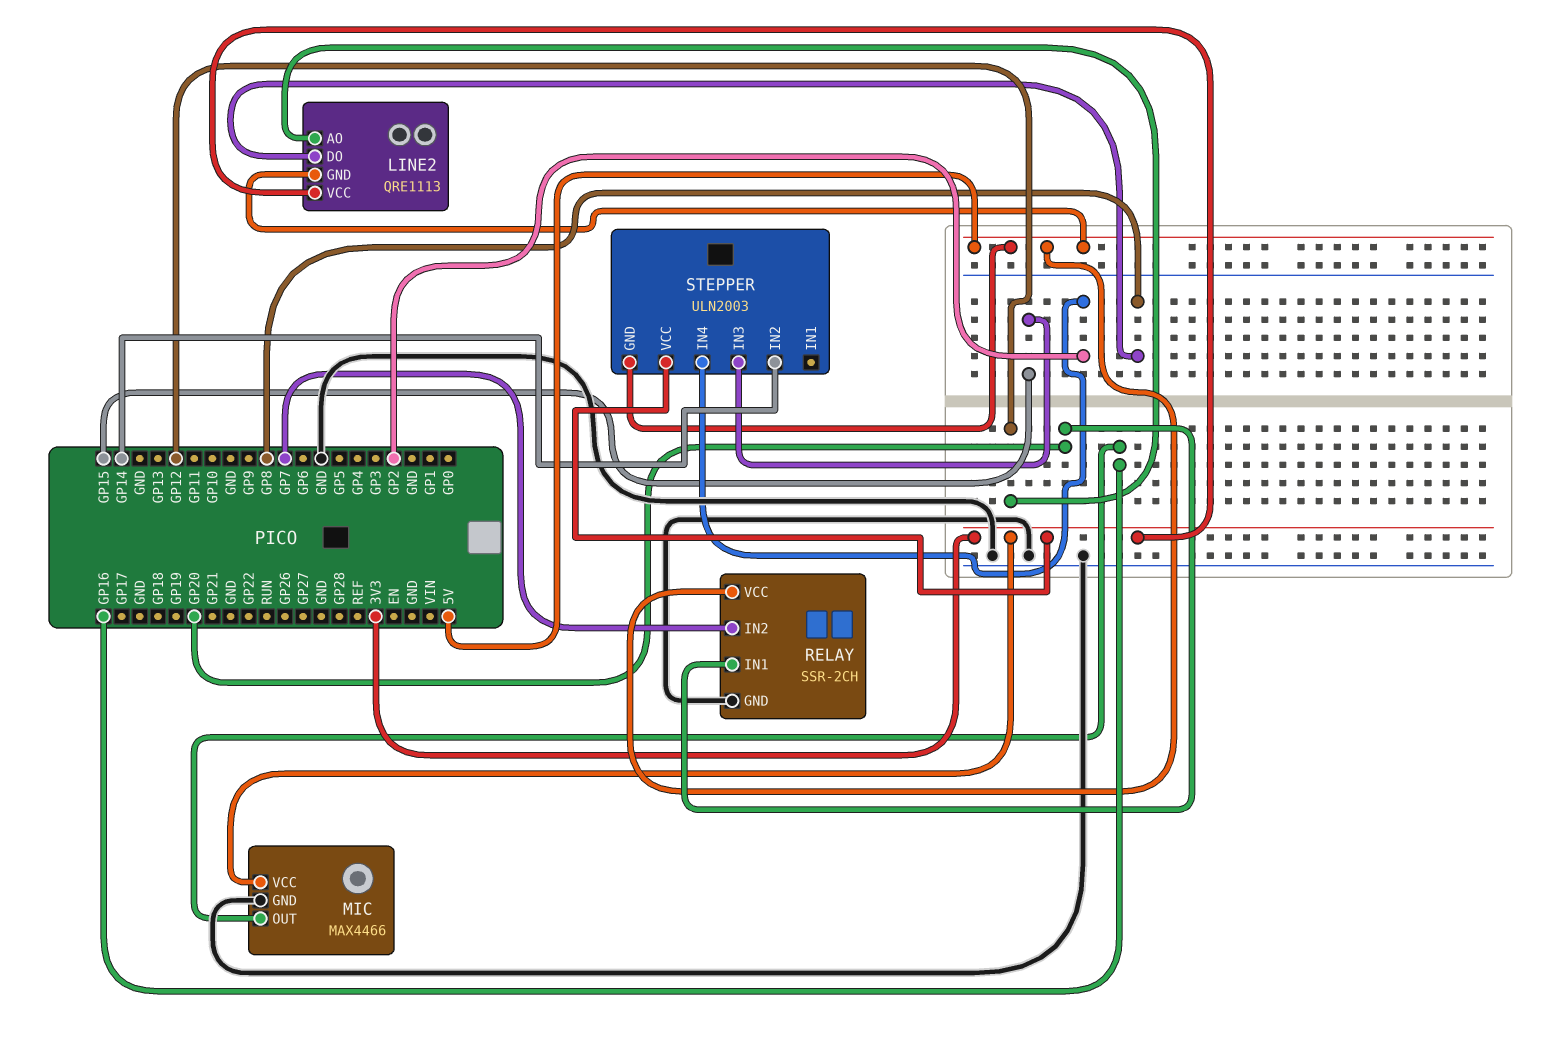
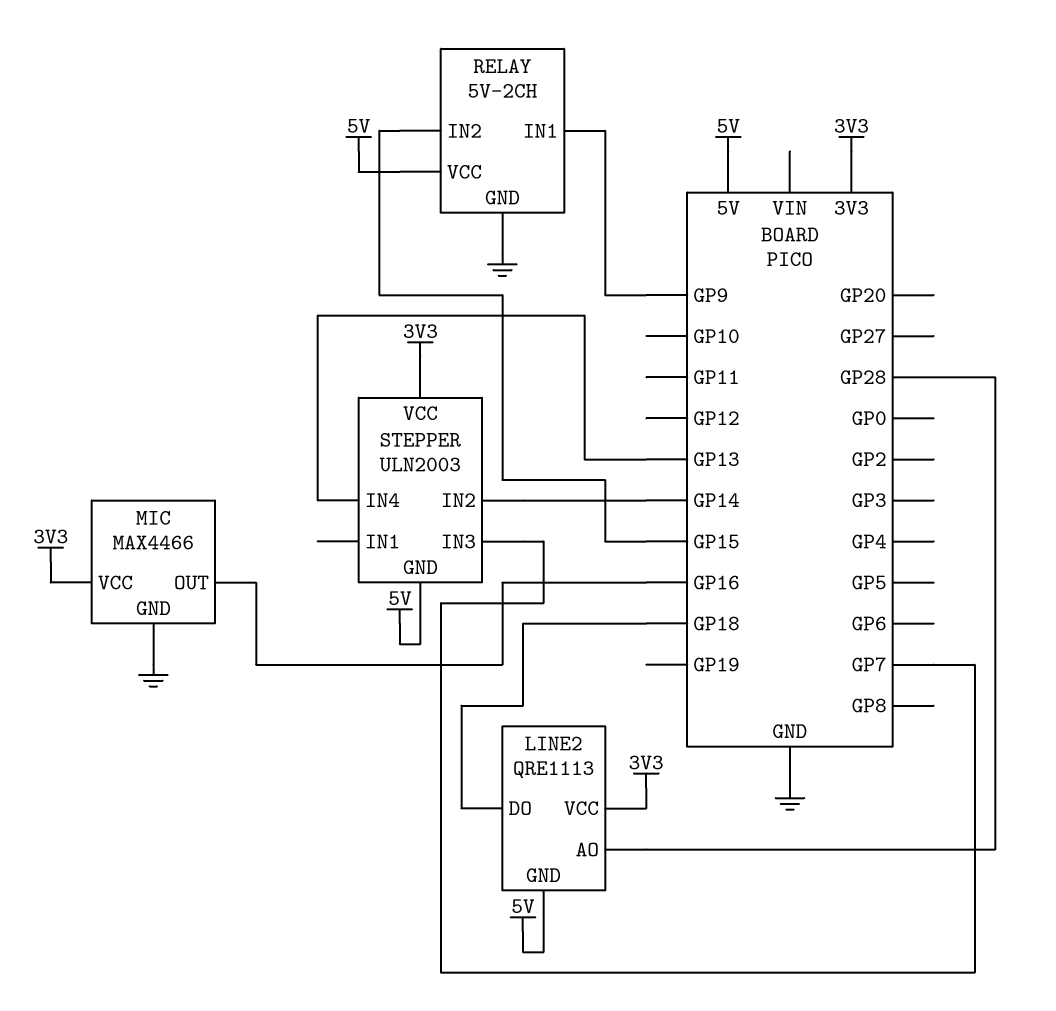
LINE2 pin AO: GP12 -> GP28
LINE2 pin DO: GP8 -> GP18
RELAY: SSR-2CH -> 5V-2CH
RELAY pin IN1: GP20 -> GP9
RELAY pin IN2: GP7 -> GP15
STEPPER pin IN3: GP15 -> GP7
STEPPER pin IN4: GP2 -> GP13

